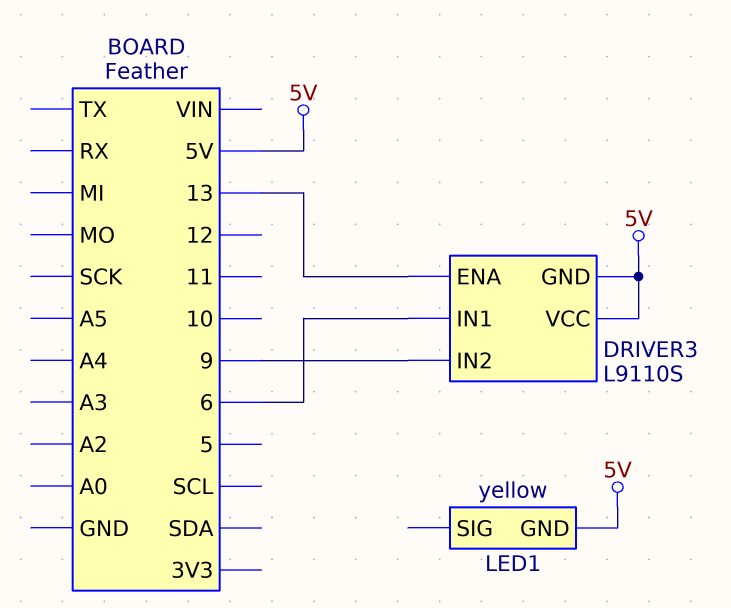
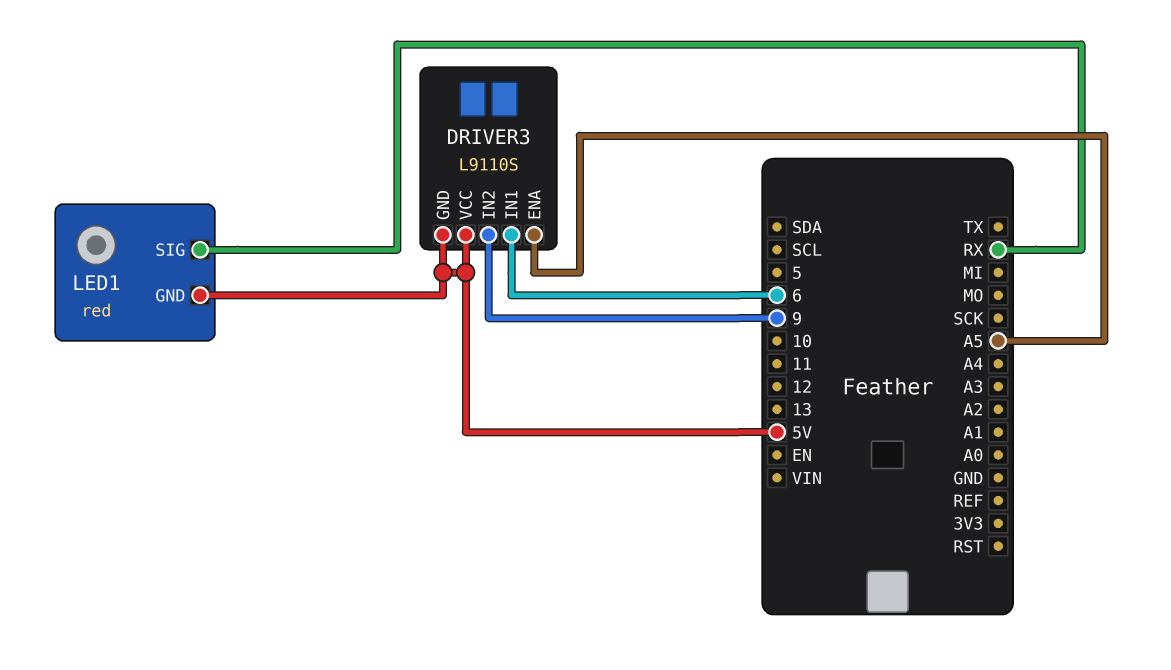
DRIVER3 pin ENA: 13 -> A5
LED1: yellow -> red
LED1 pin SIG: none -> RX

